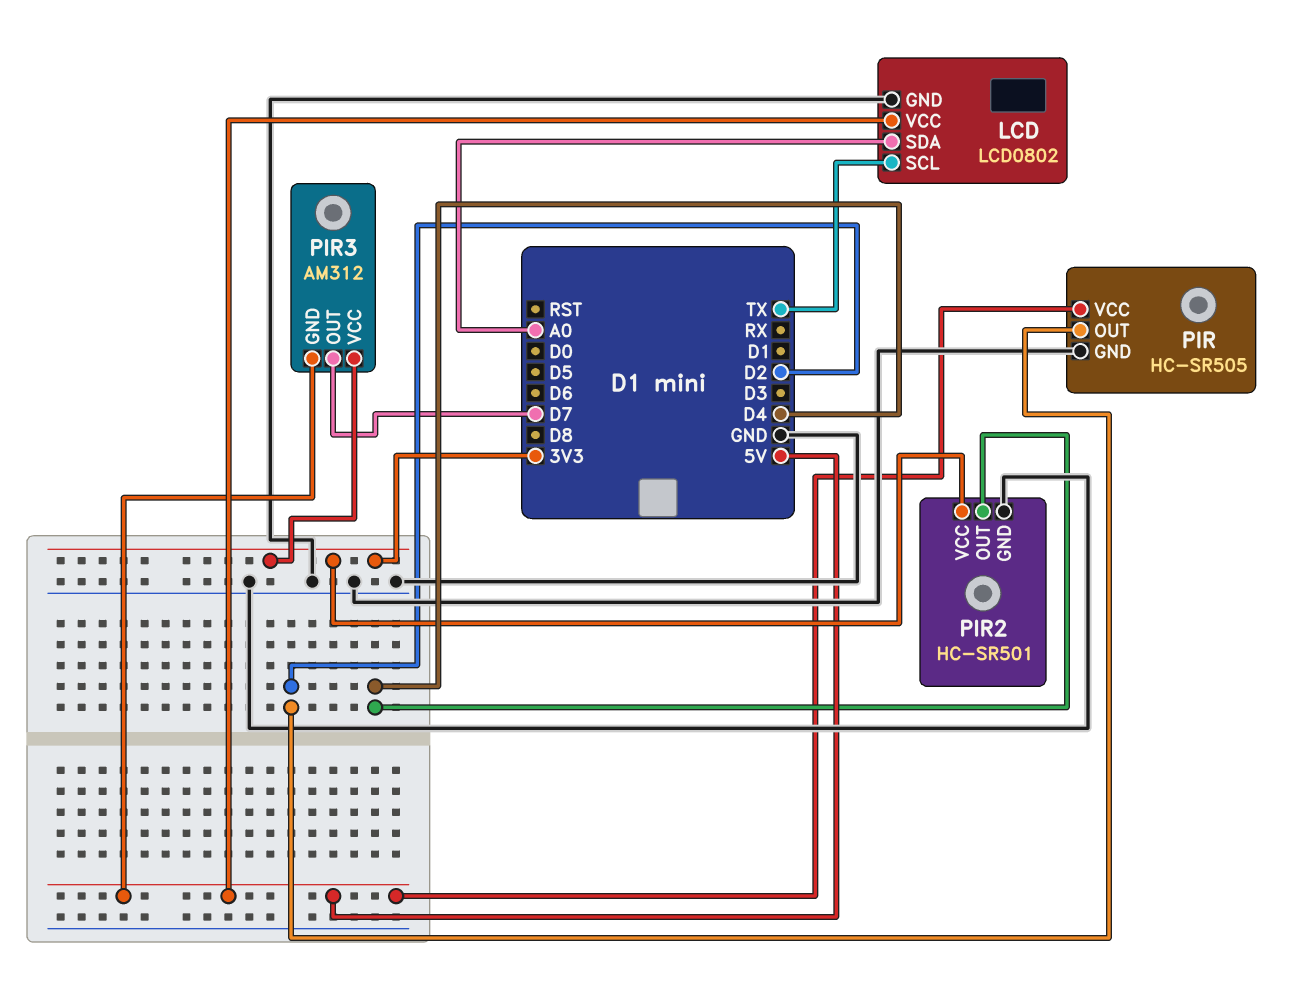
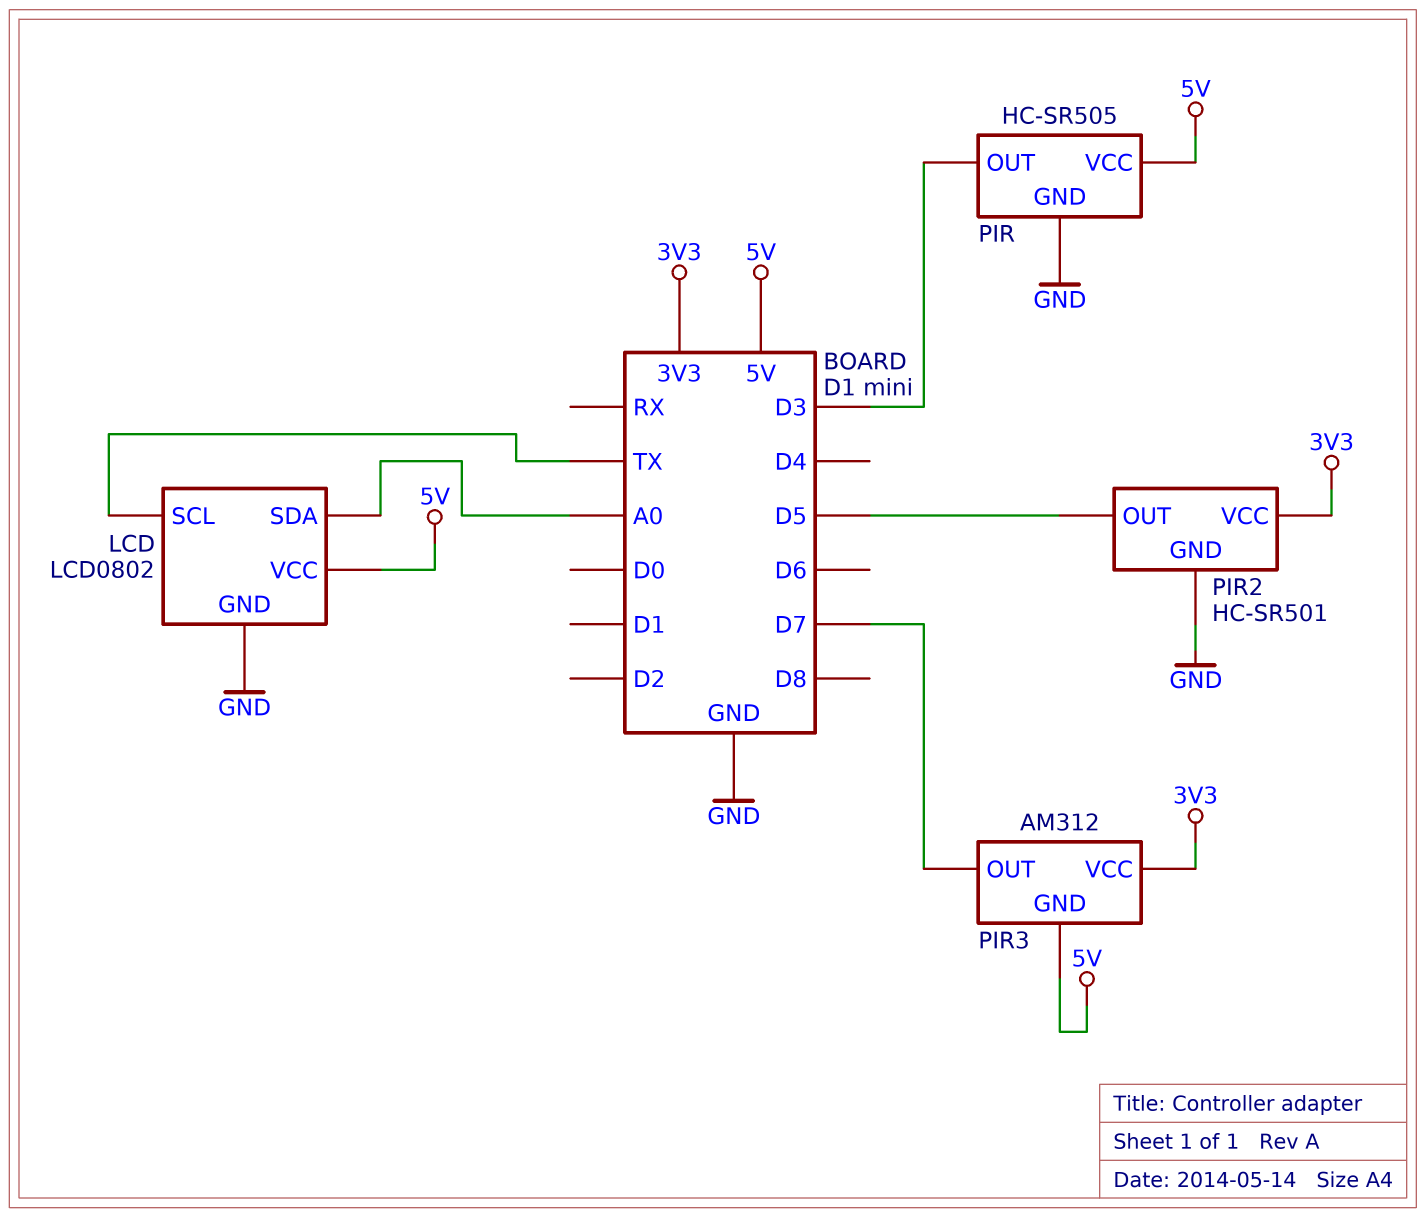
PIR pin OUT: D2 -> D3
PIR2 pin OUT: D4 -> D5

